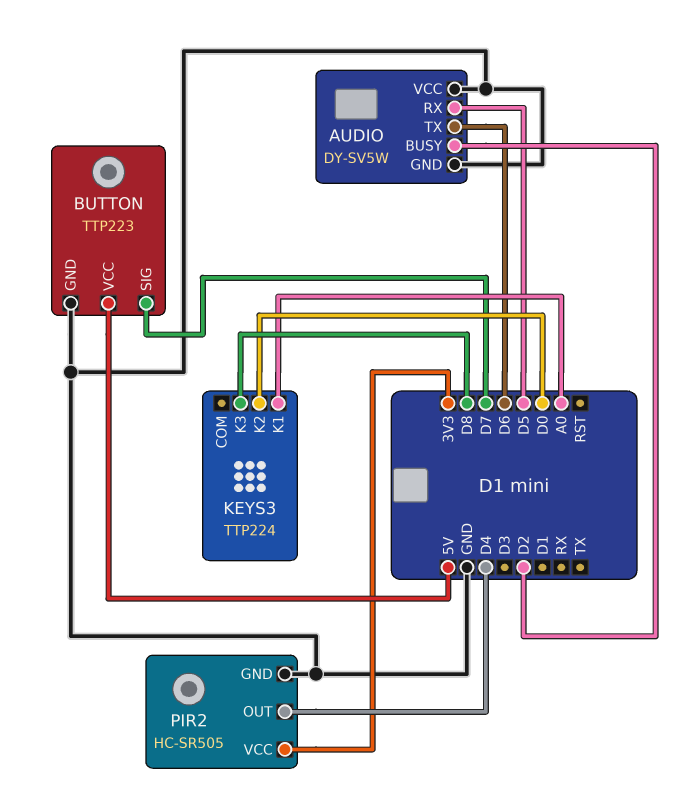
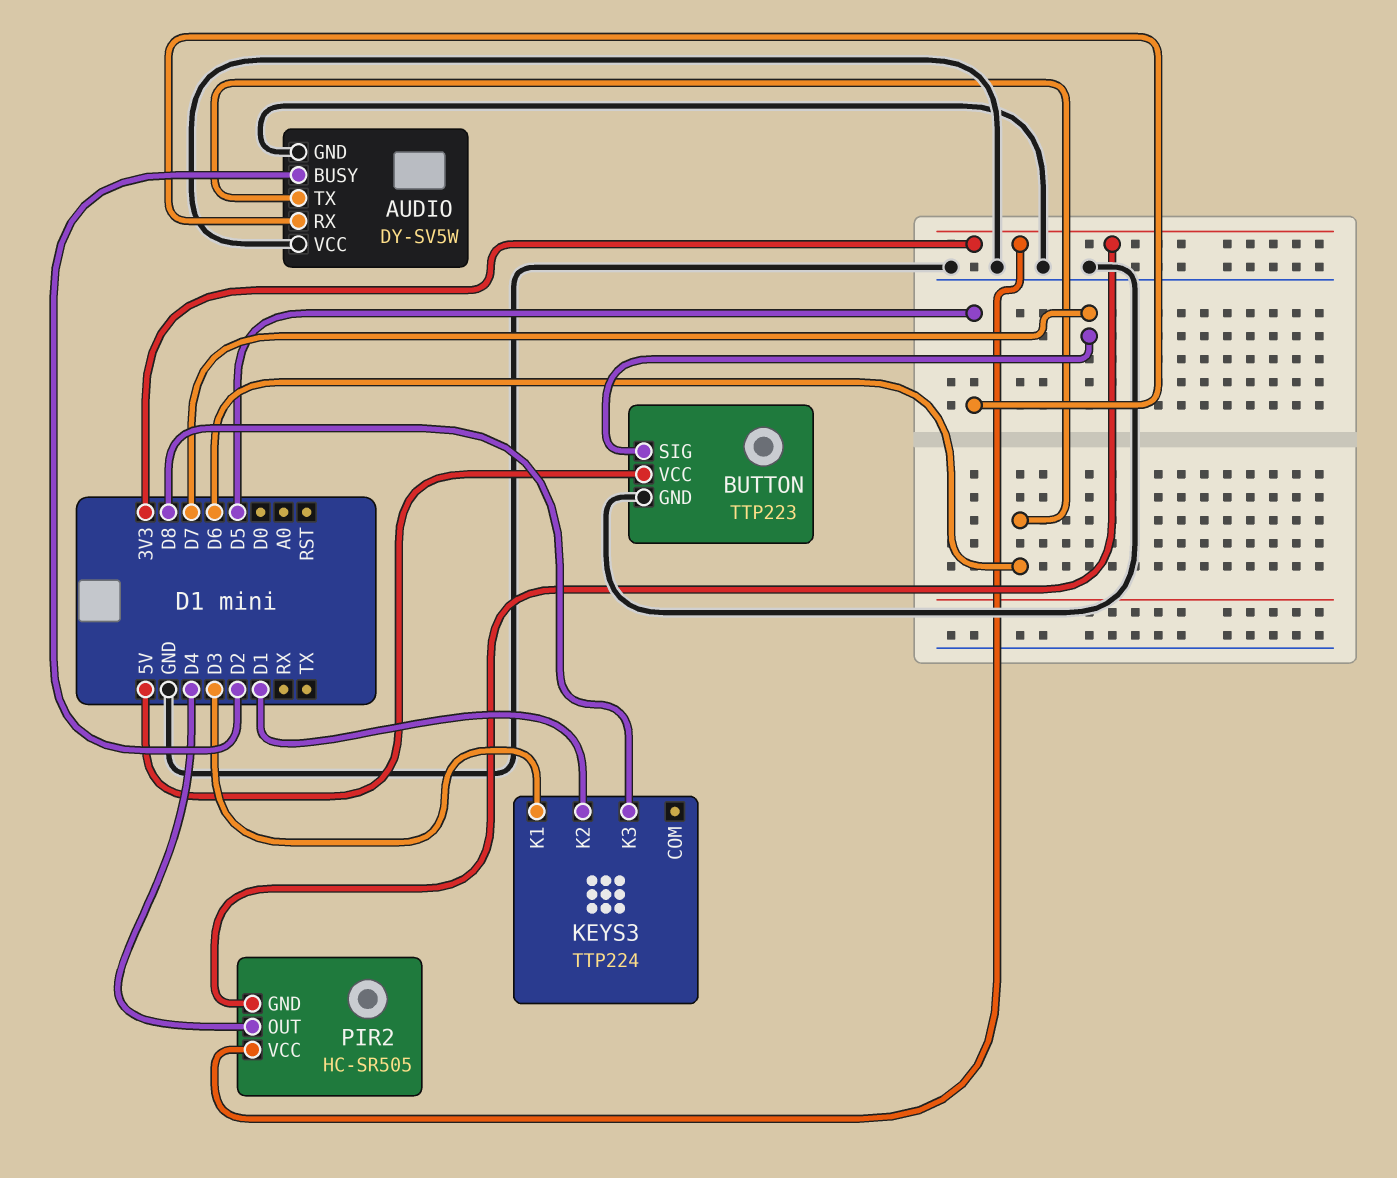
KEYS3 pin K1: A0 -> D3
KEYS3 pin K2: D0 -> D1
PIR2 pin GND: GND -> 3V3

